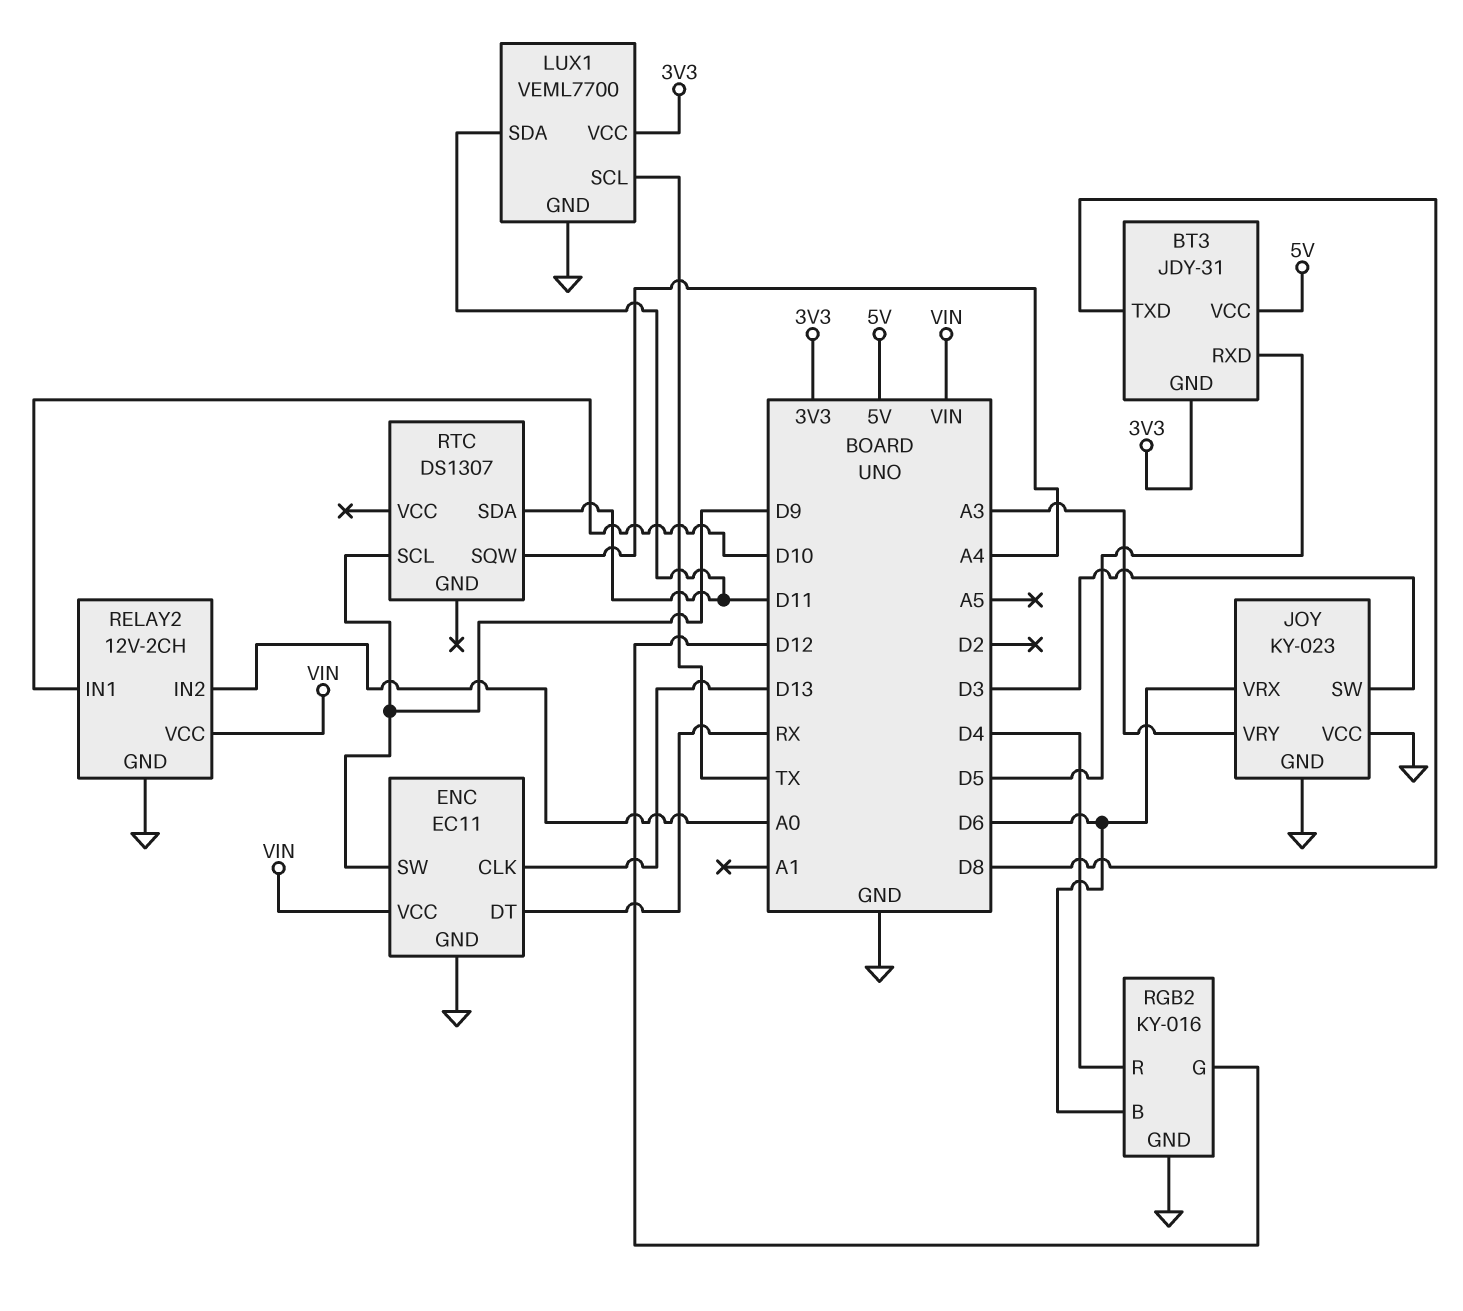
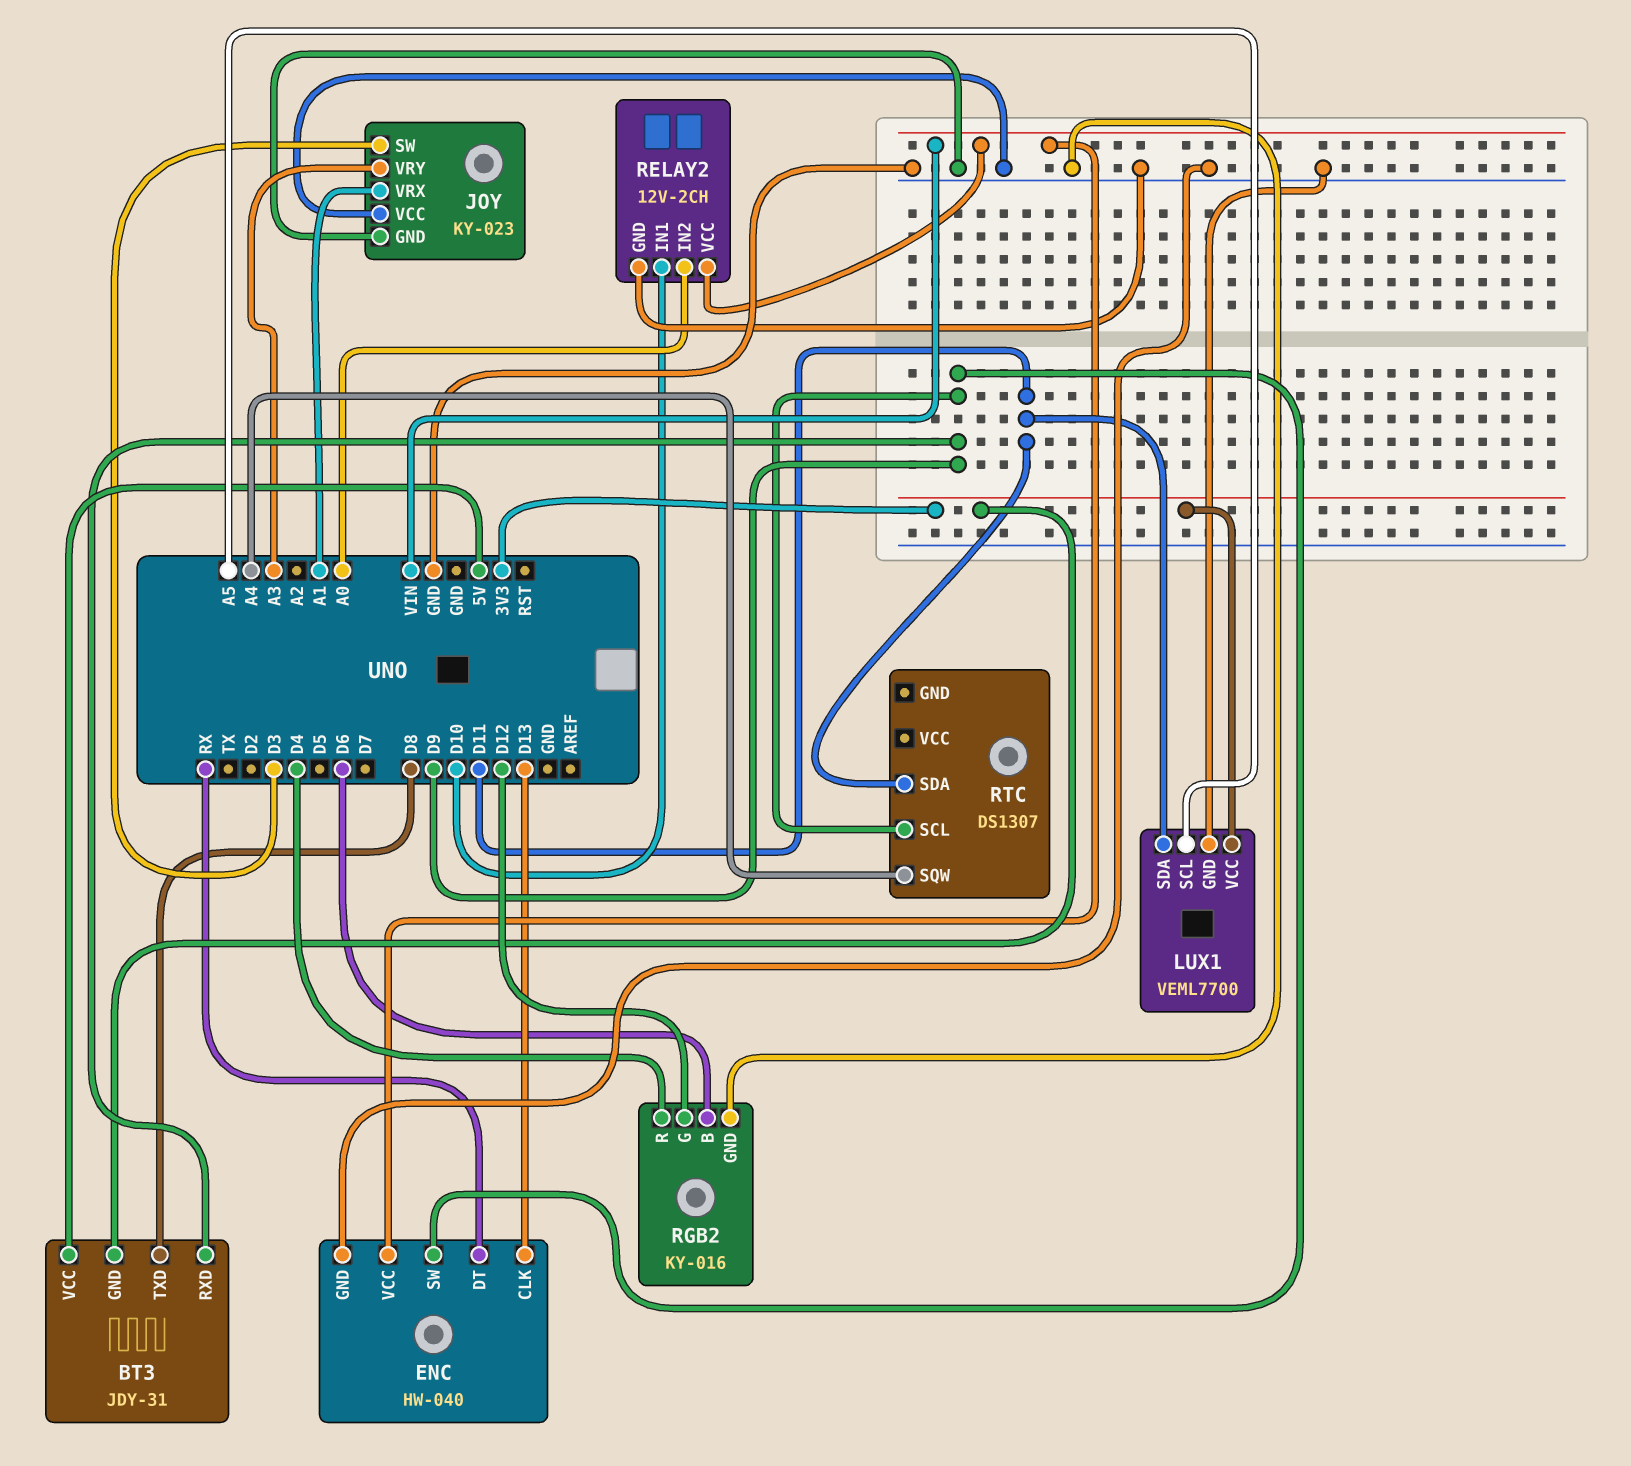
BT3 pin RXD: D5 -> D9
ENC: EC11 -> HW-040
JOY pin VRX: D6 -> A1
LUX1 pin SCL: TX -> A5

